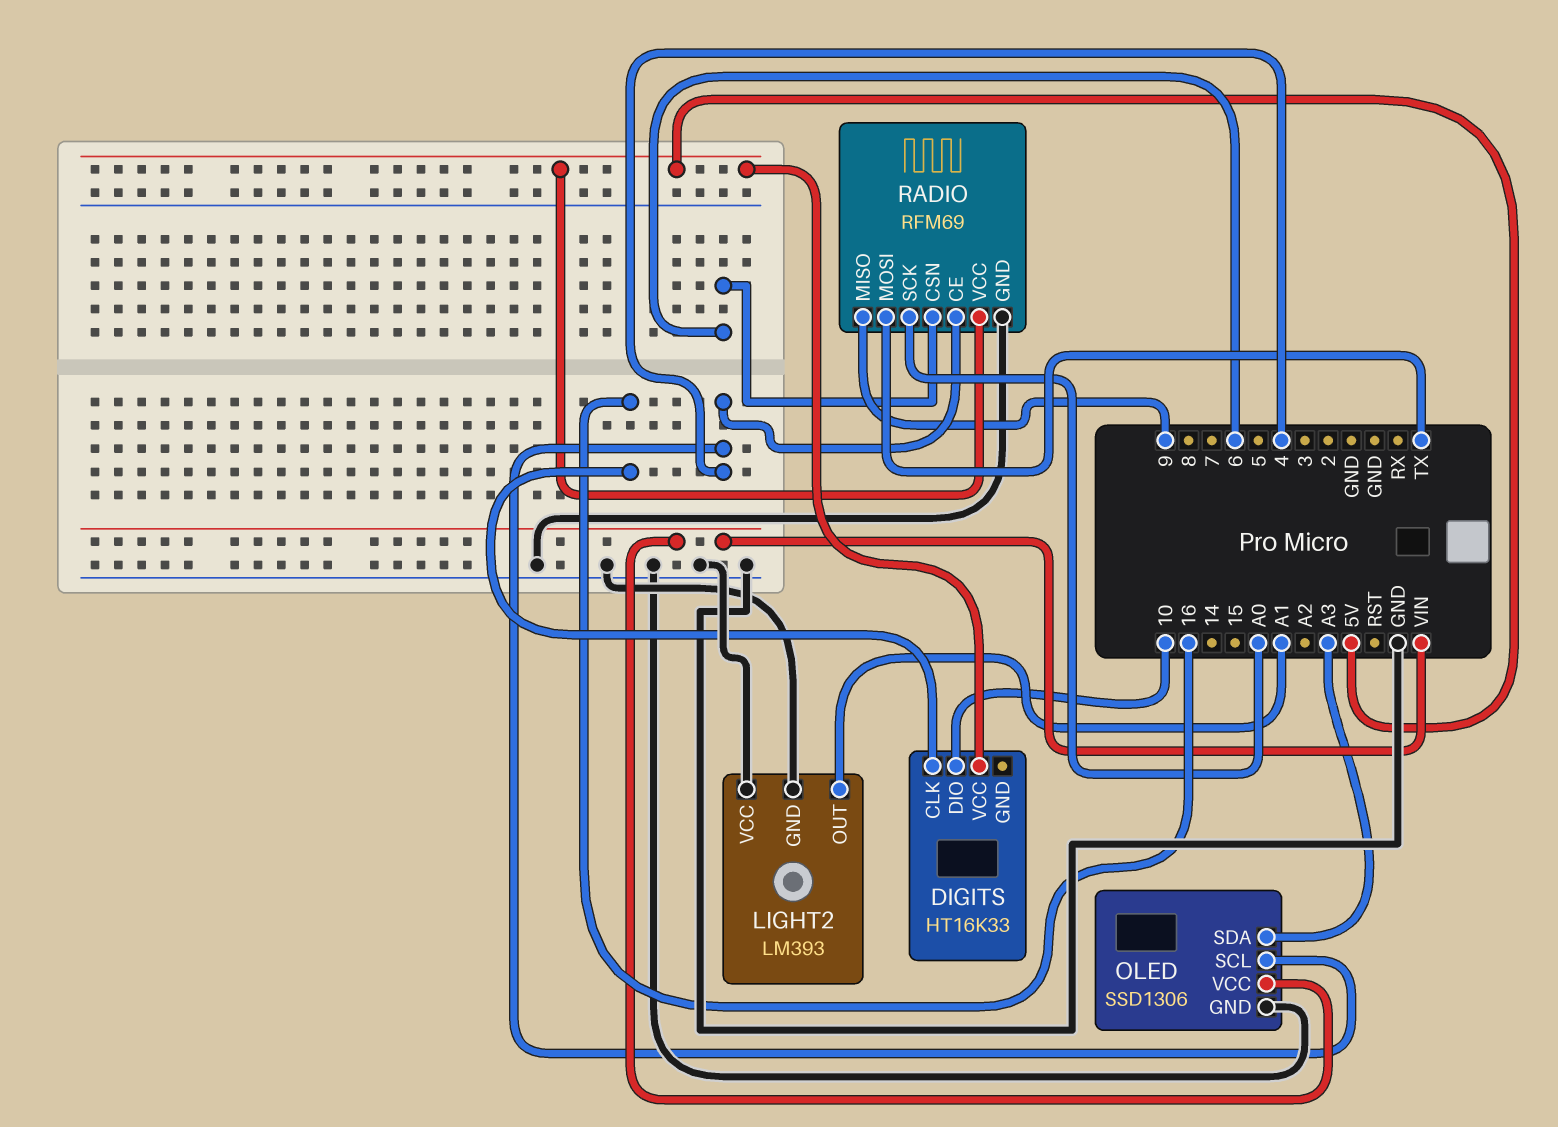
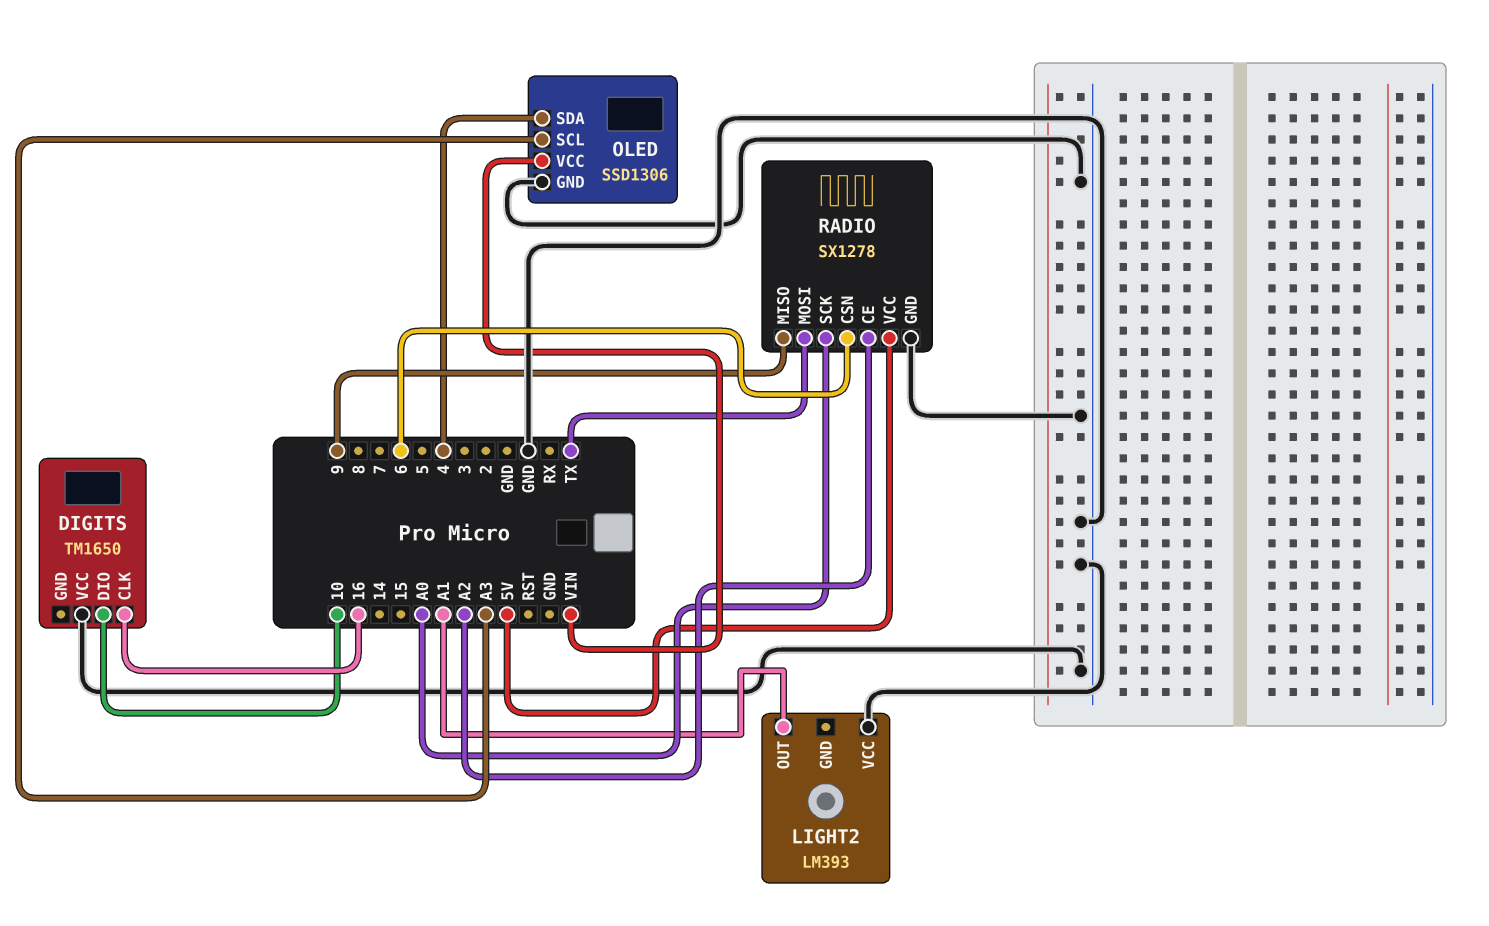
DIGITS: HT16K33 -> TM1650
DIGITS pin VCC: 5V -> GND
LIGHT2 pin GND: GND -> none
OLED pin SCL: 4 -> A3
OLED pin SDA: A3 -> 4
RADIO: RFM69 -> SX1278
RADIO pin CE: 4 -> A2

